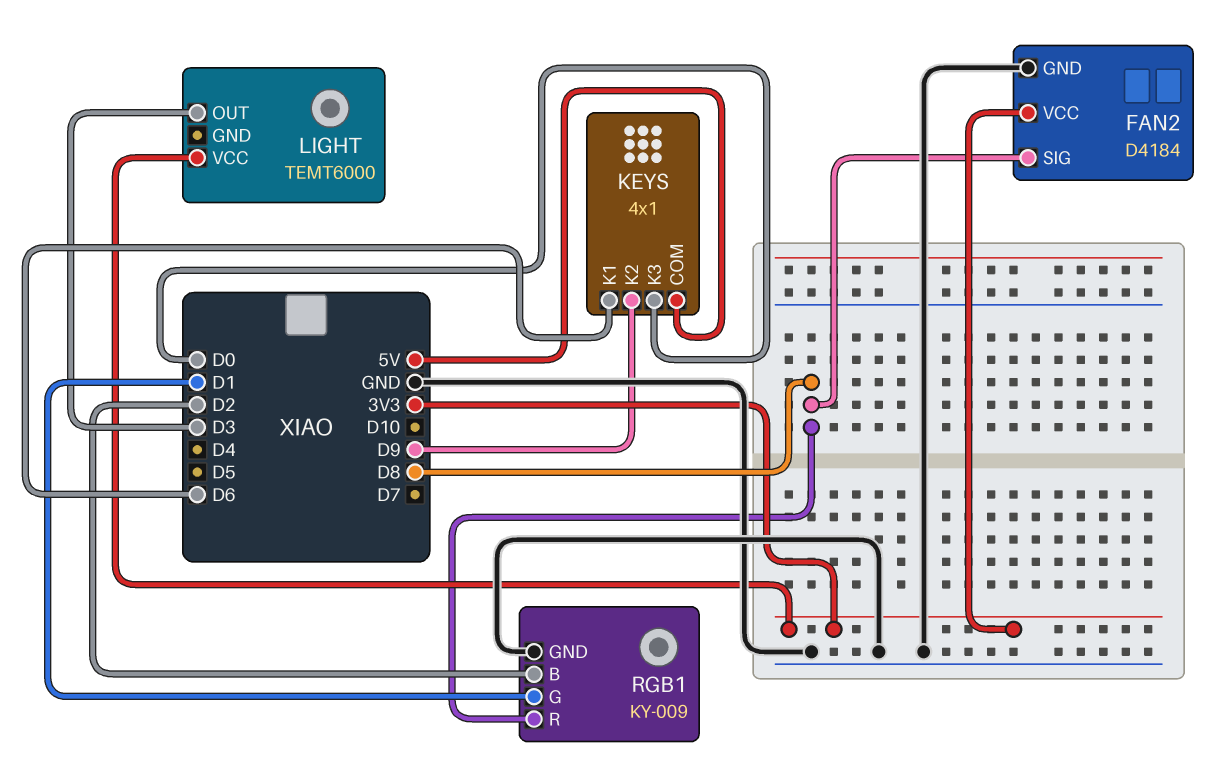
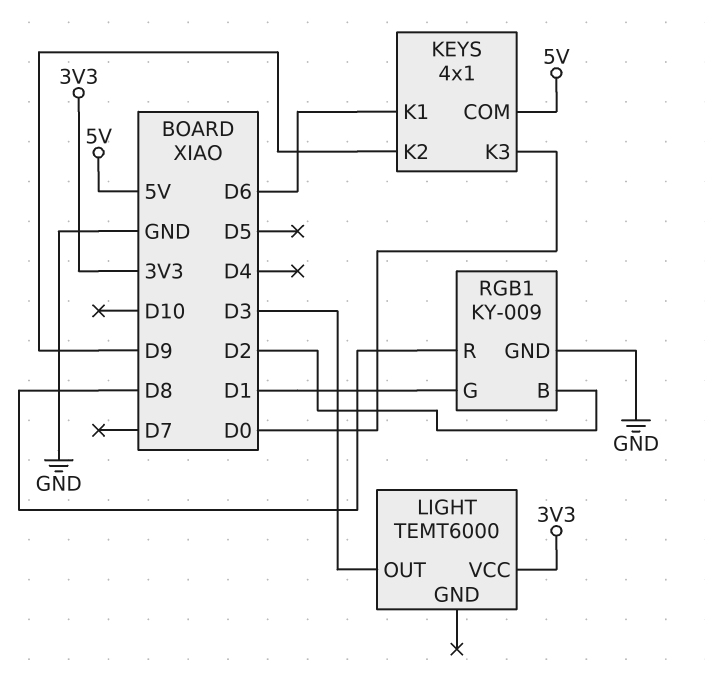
FAN2: D4184 -> none
FAN2 pin GND: GND -> none
FAN2 pin SIG: D8 -> none
FAN2 pin VCC: 3V3 -> none

